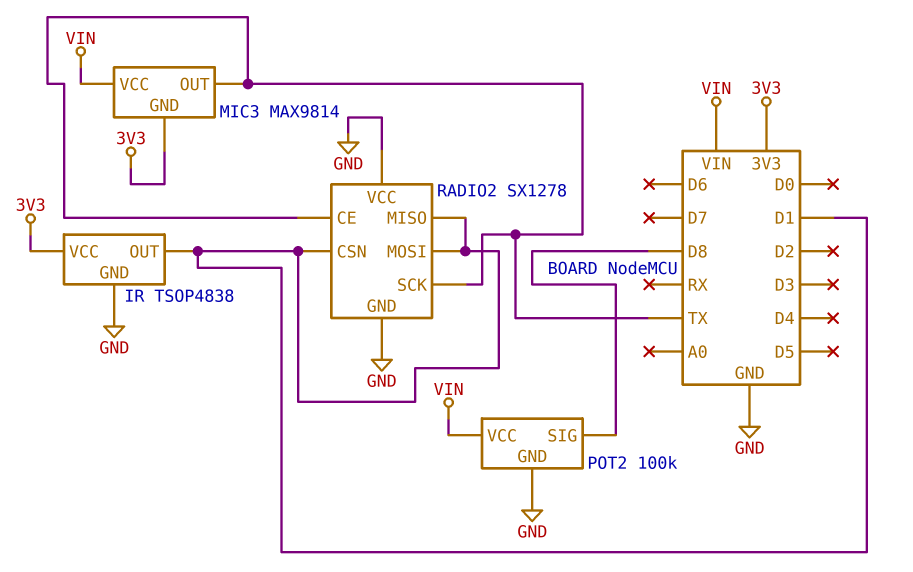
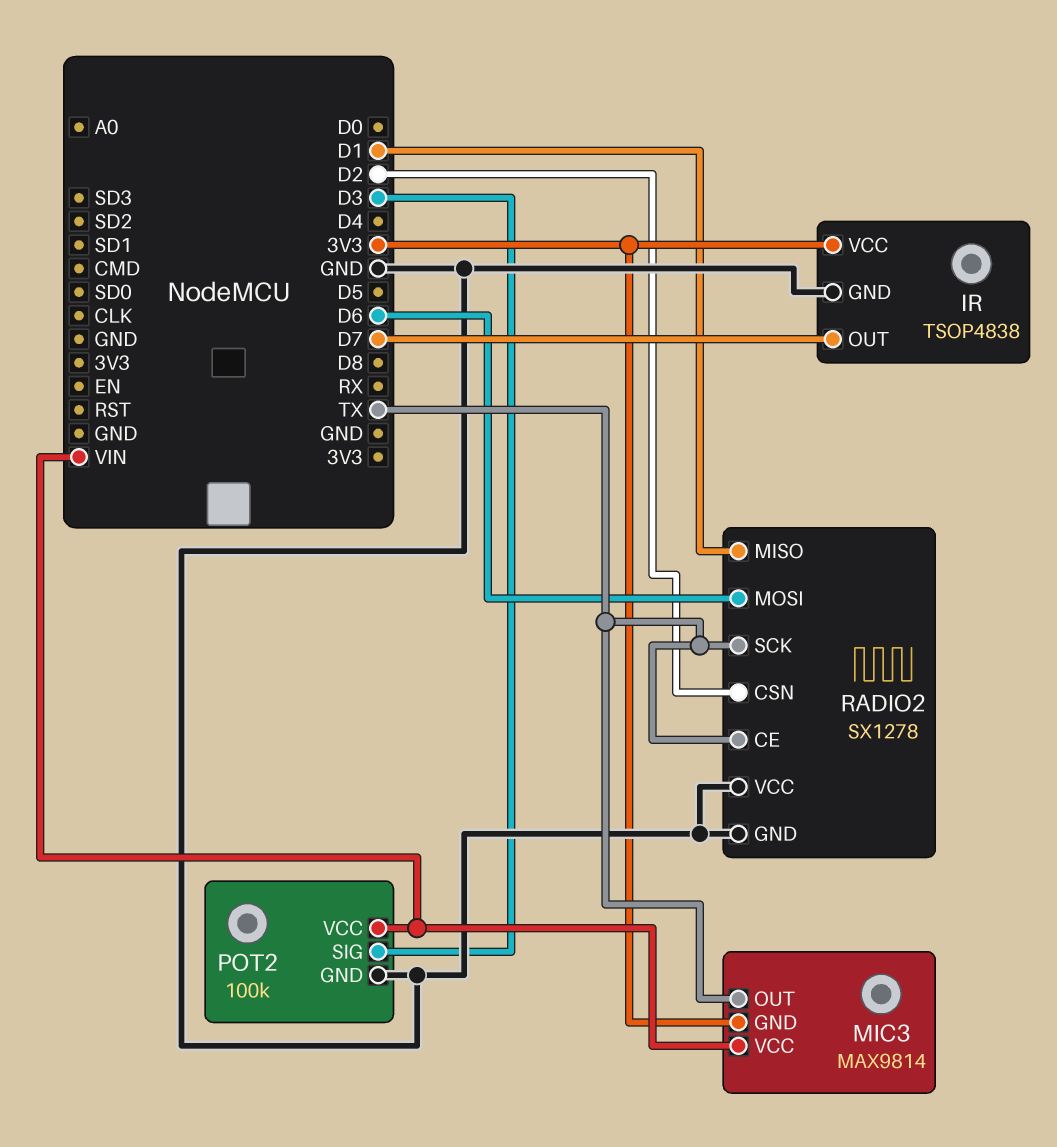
IR pin OUT: D1 -> D7
POT2 pin SIG: D8 -> D3
RADIO2 pin CSN: D1 -> D2
RADIO2 pin MOSI: D1 -> D6

